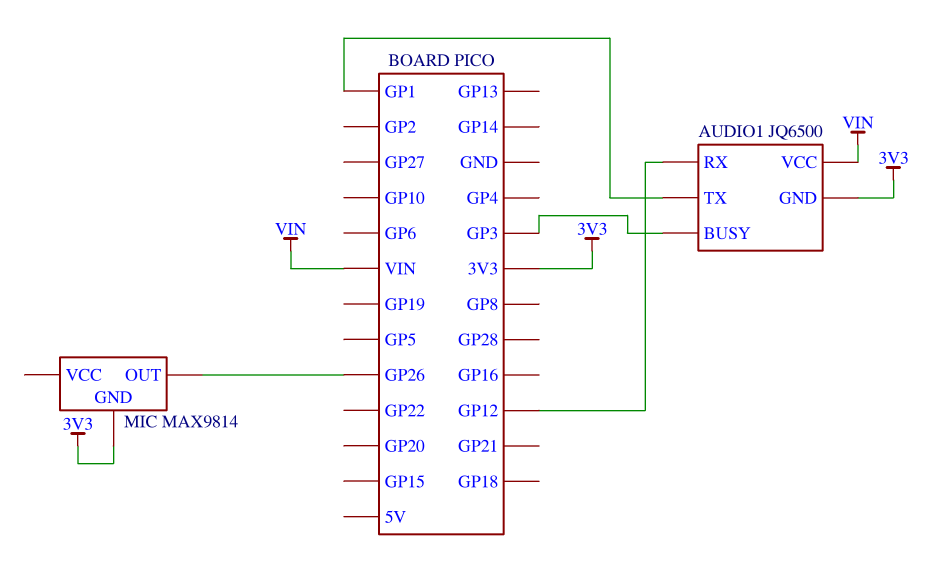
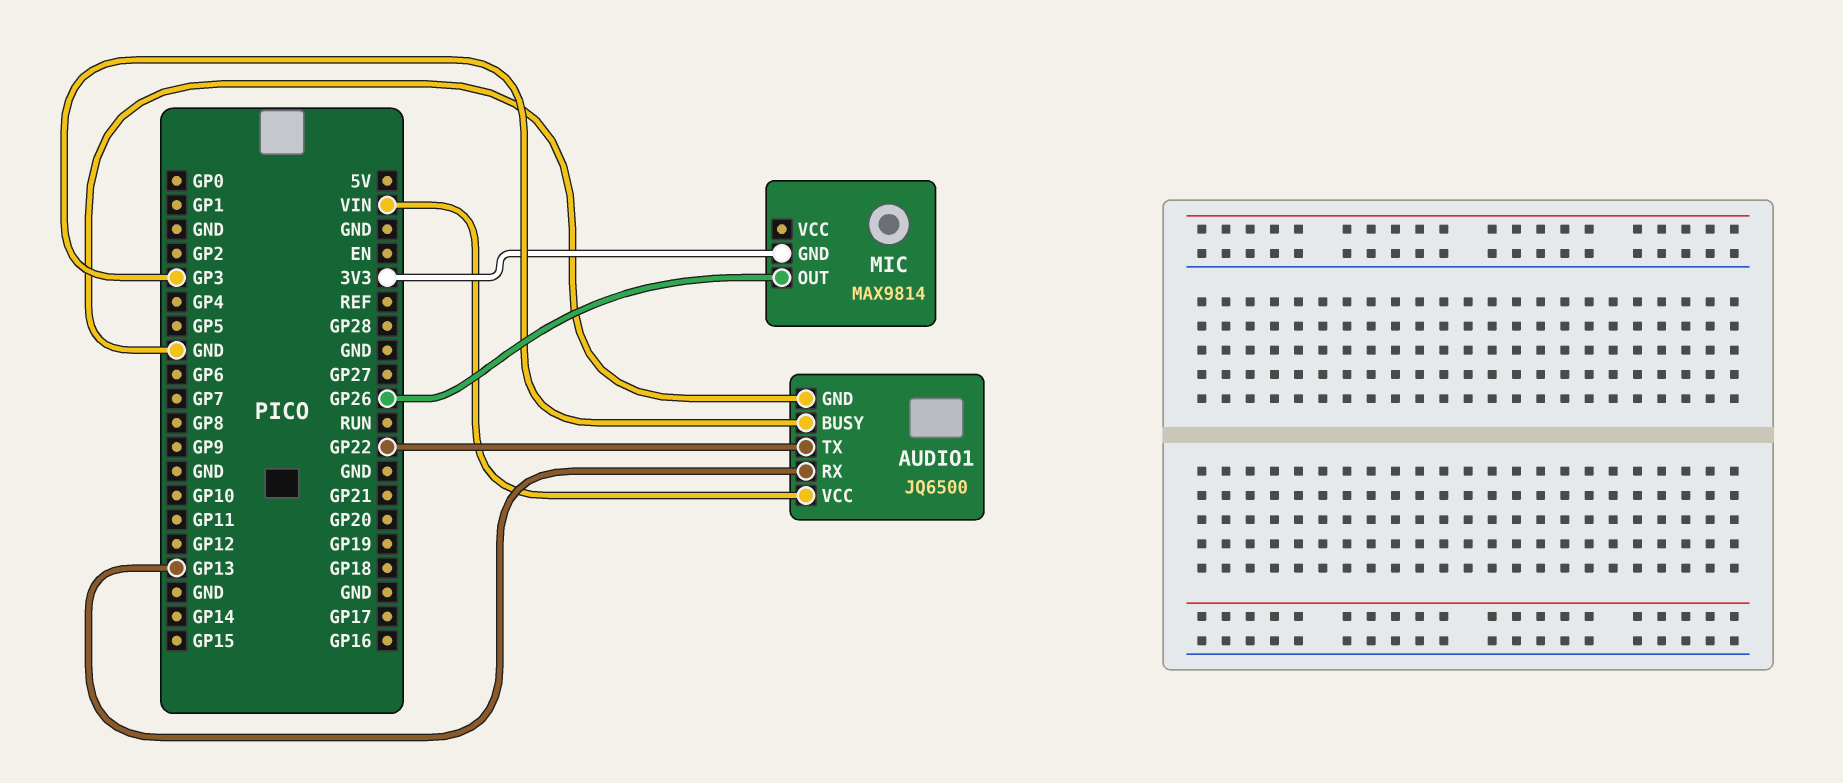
AUDIO1 pin GND: 3V3 -> GND
AUDIO1 pin RX: GP12 -> GP13
AUDIO1 pin TX: GP1 -> GP22

